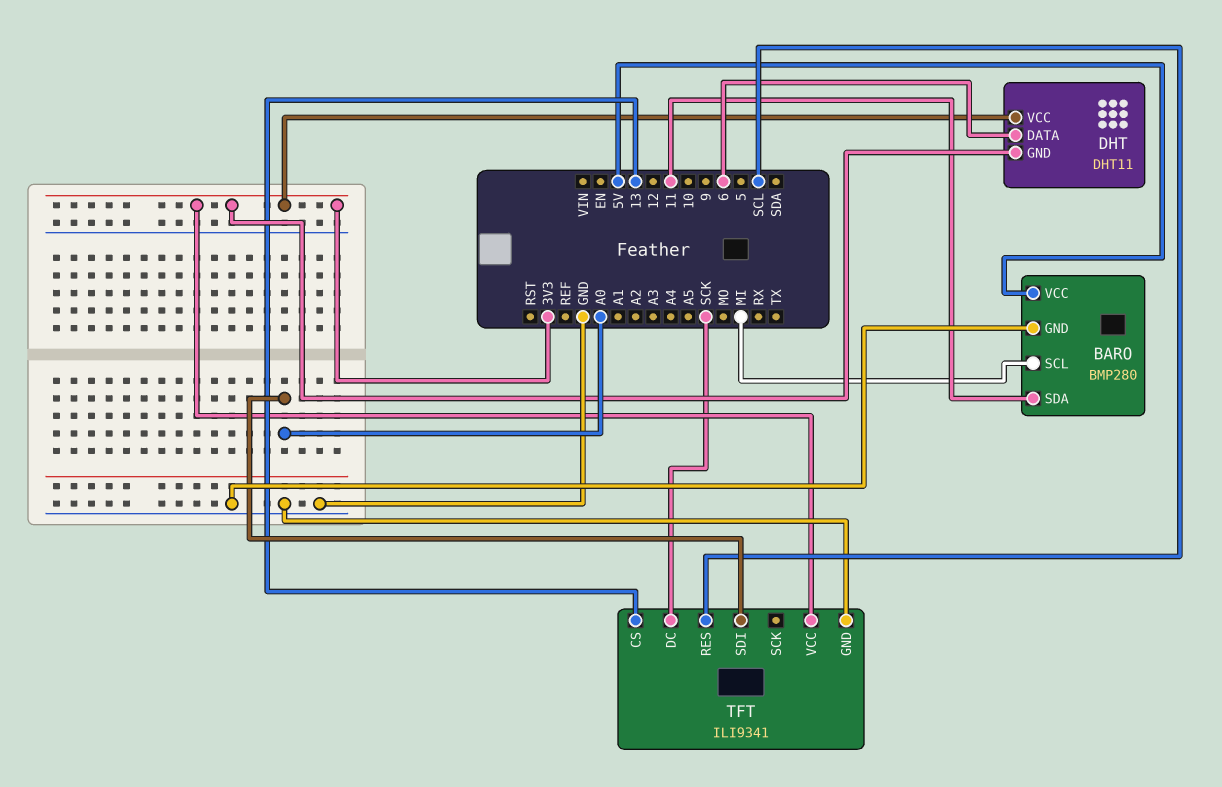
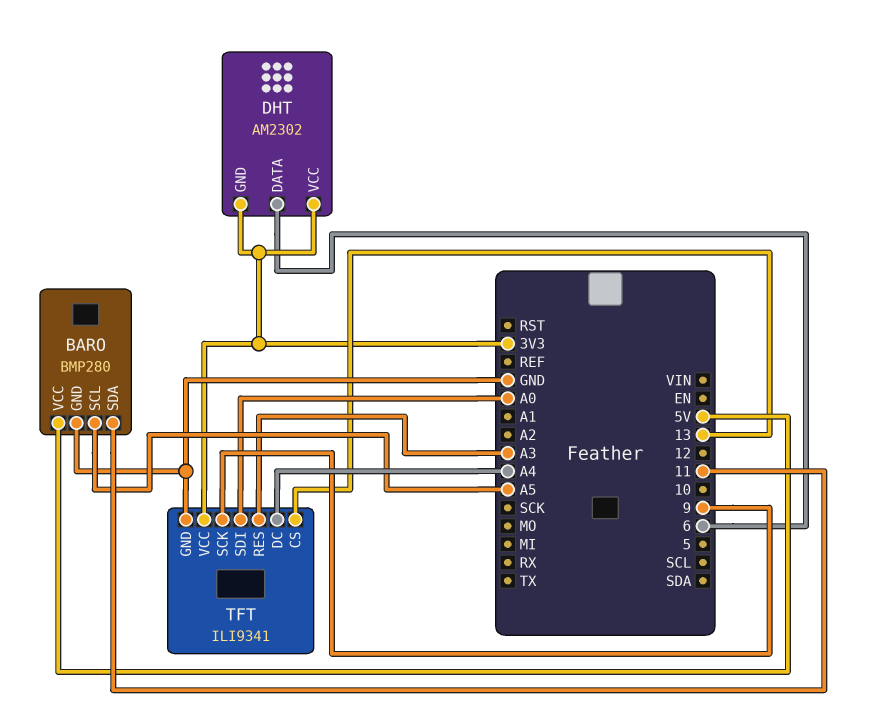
BARO pin SCL: MI -> A5
DHT: DHT11 -> AM2302
TFT pin DC: SCK -> A4
TFT pin RES: SCL -> A3
TFT pin SCK: none -> 9

